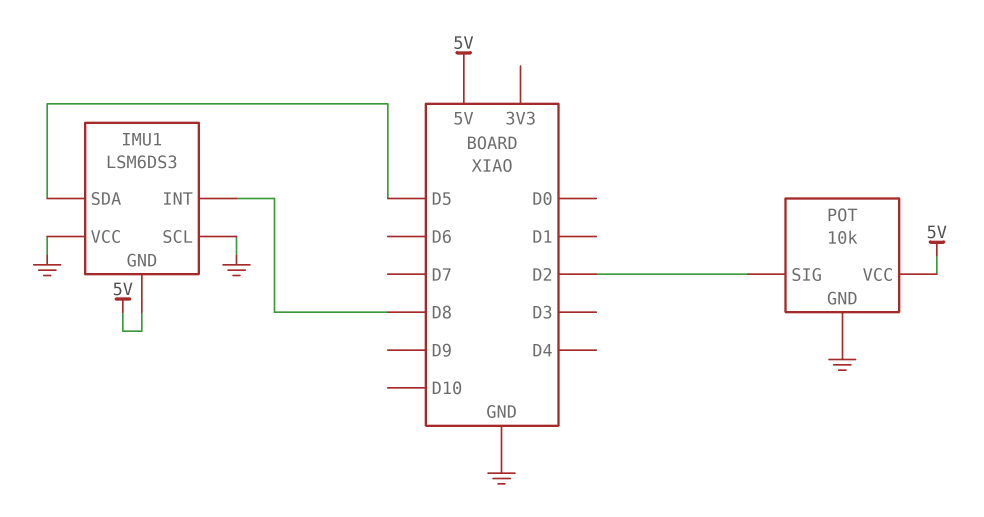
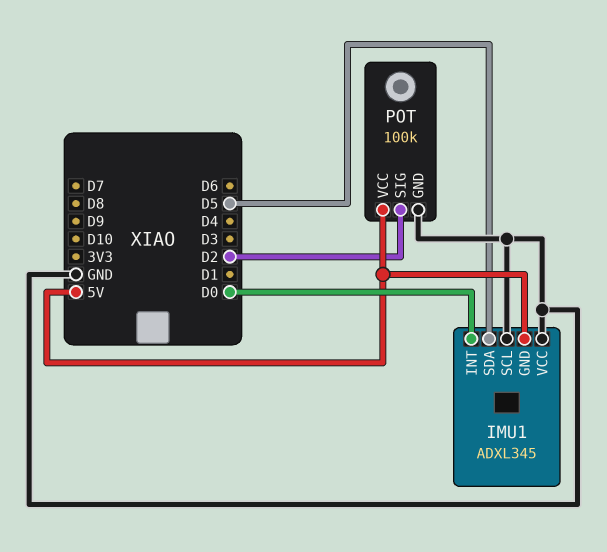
IMU1: LSM6DS3 -> ADXL345
IMU1 pin INT: D8 -> D0
POT: 10k -> 100k

